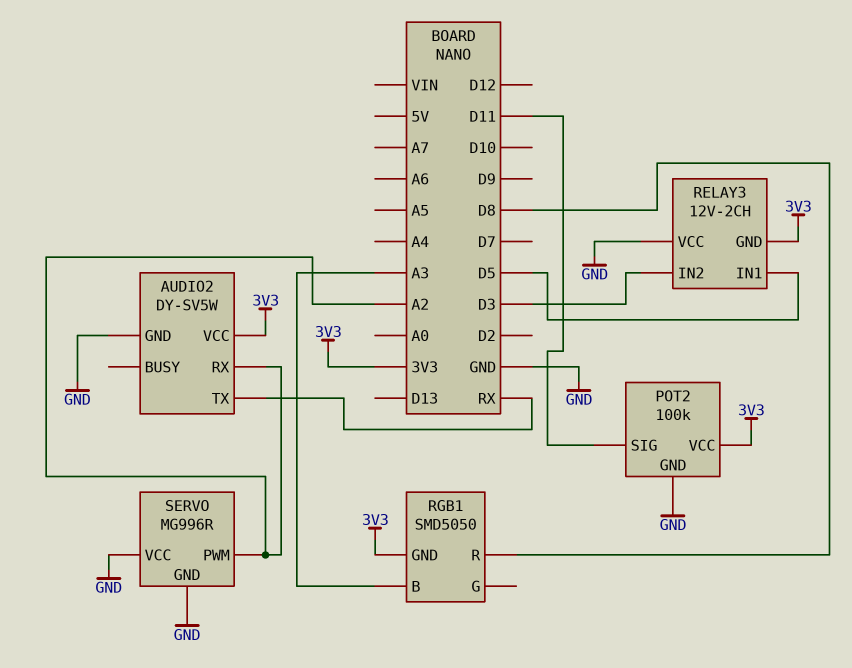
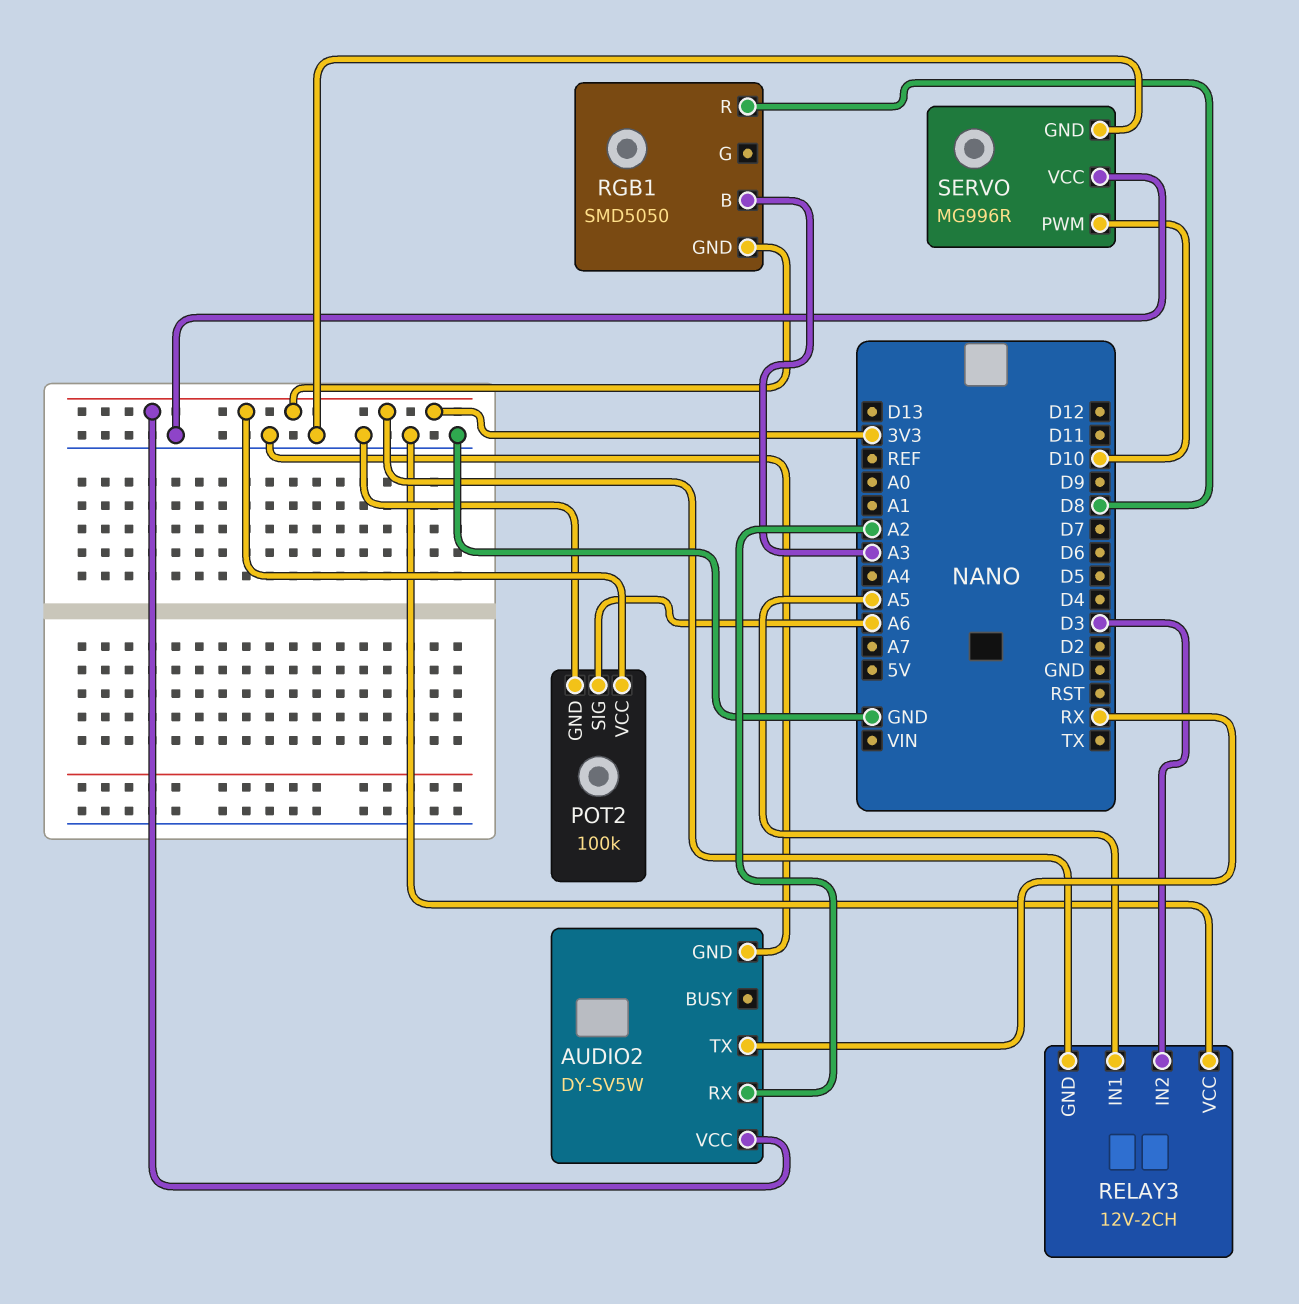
POT2 pin SIG: D11 -> A6
RELAY3 pin IN1: D5 -> A5
SERVO pin PWM: A2 -> D10

